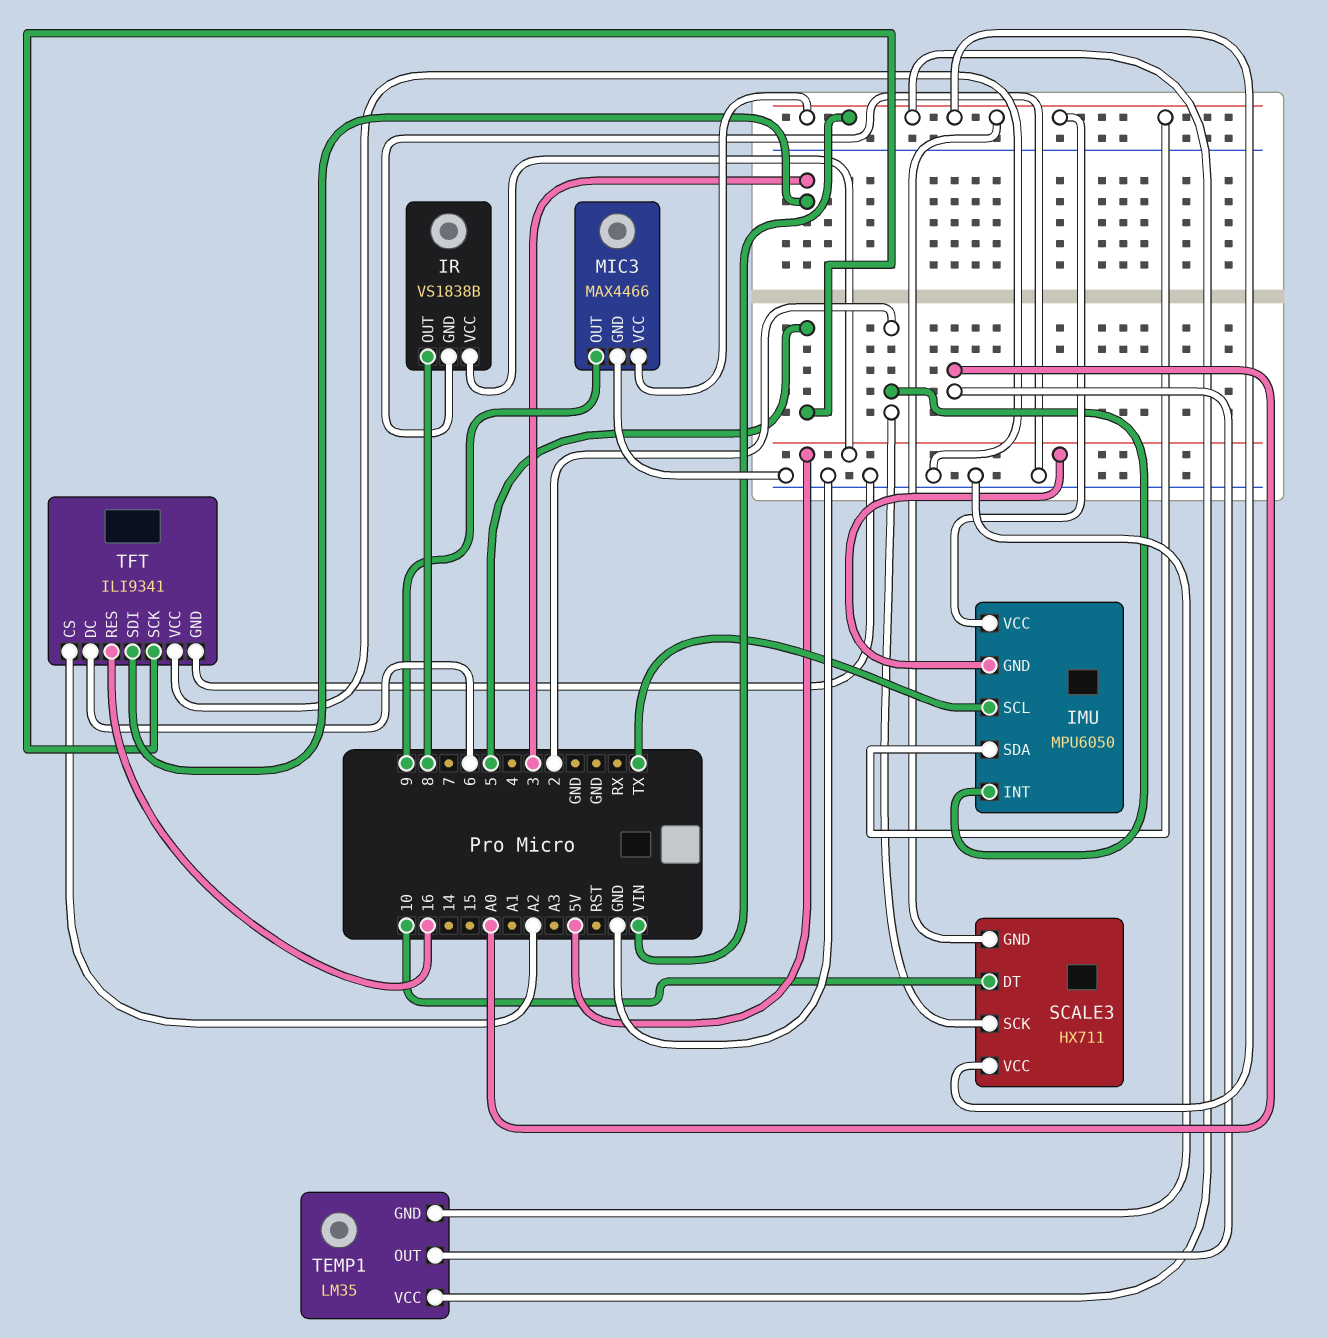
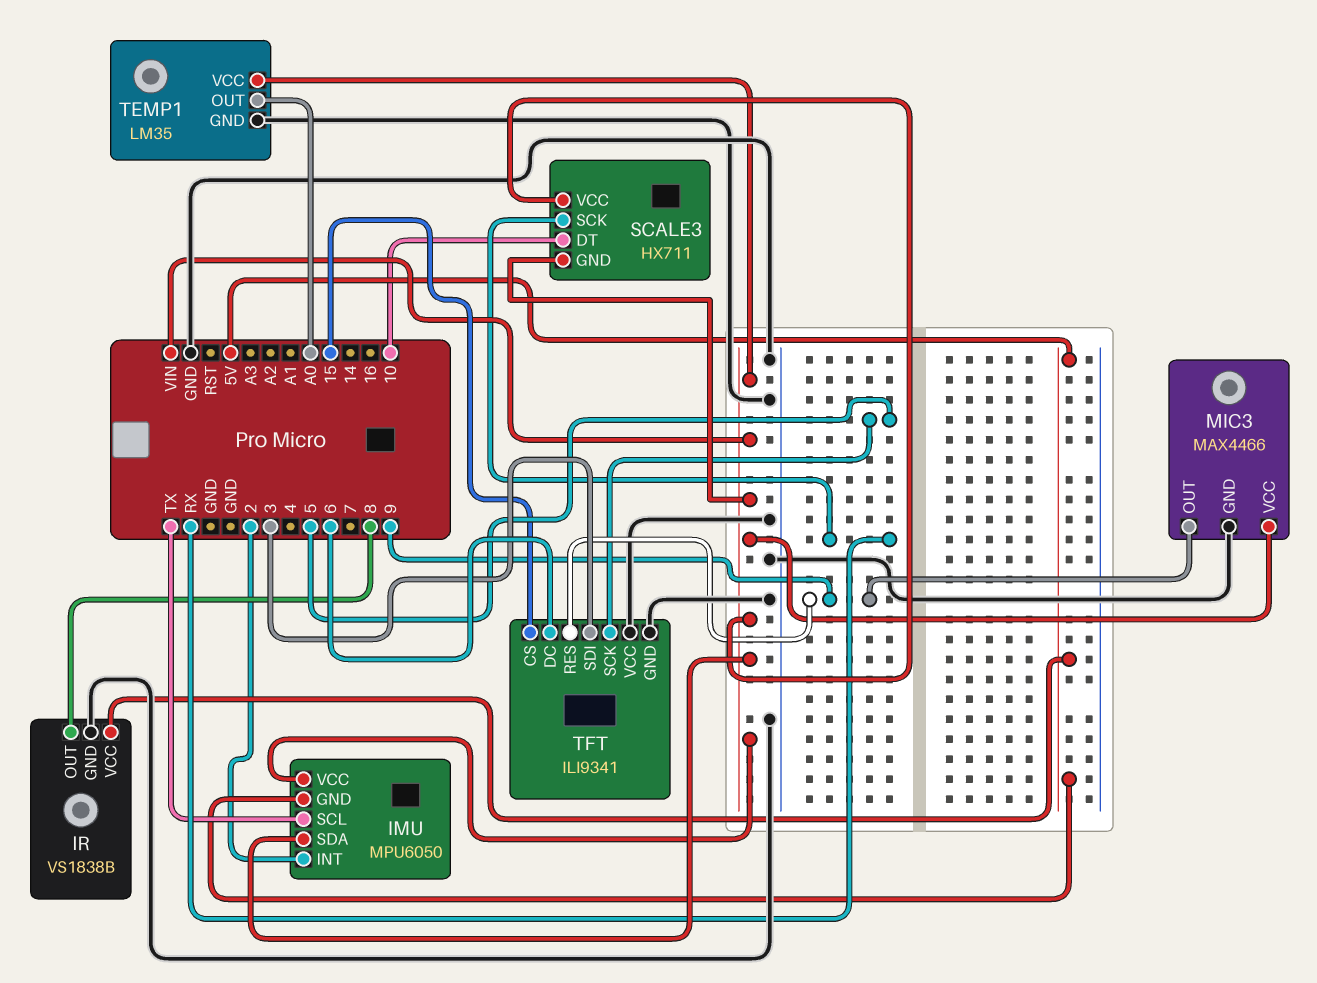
SCALE3 pin SCK: 2 -> RX
TFT pin CS: A2 -> 15
TFT pin RES: 16 -> 9

